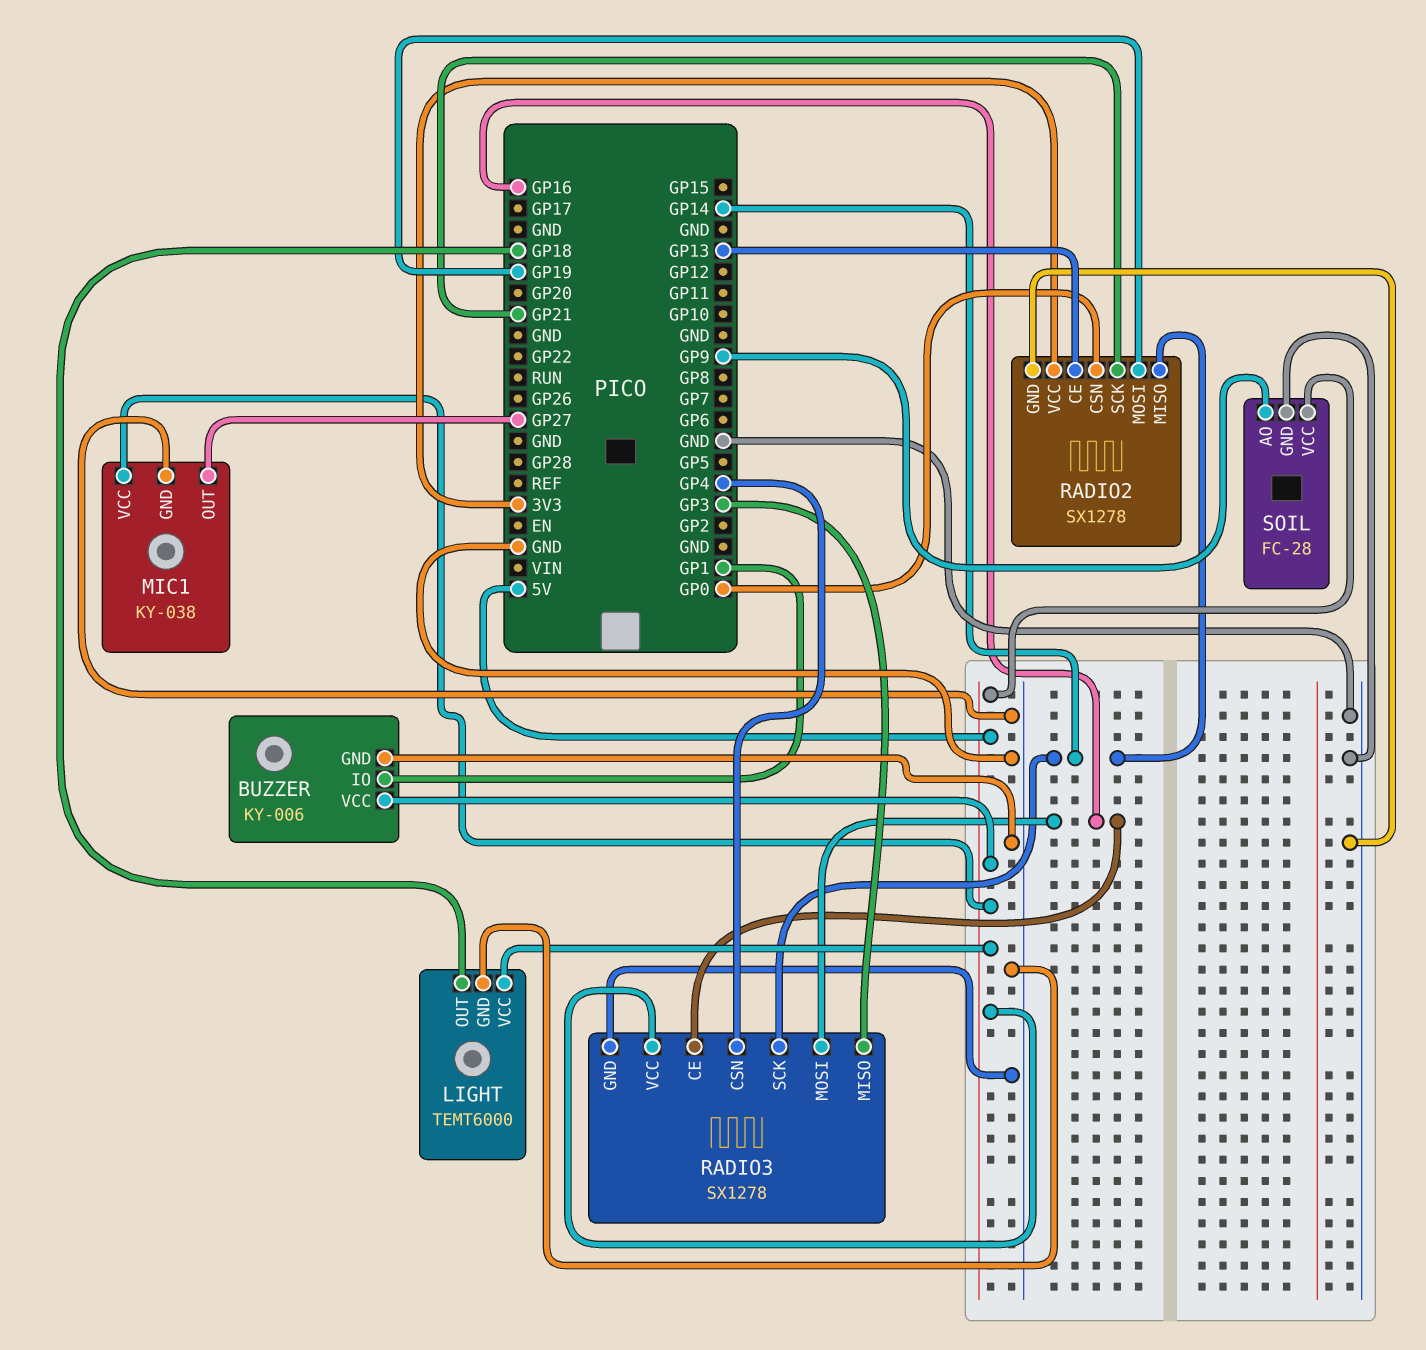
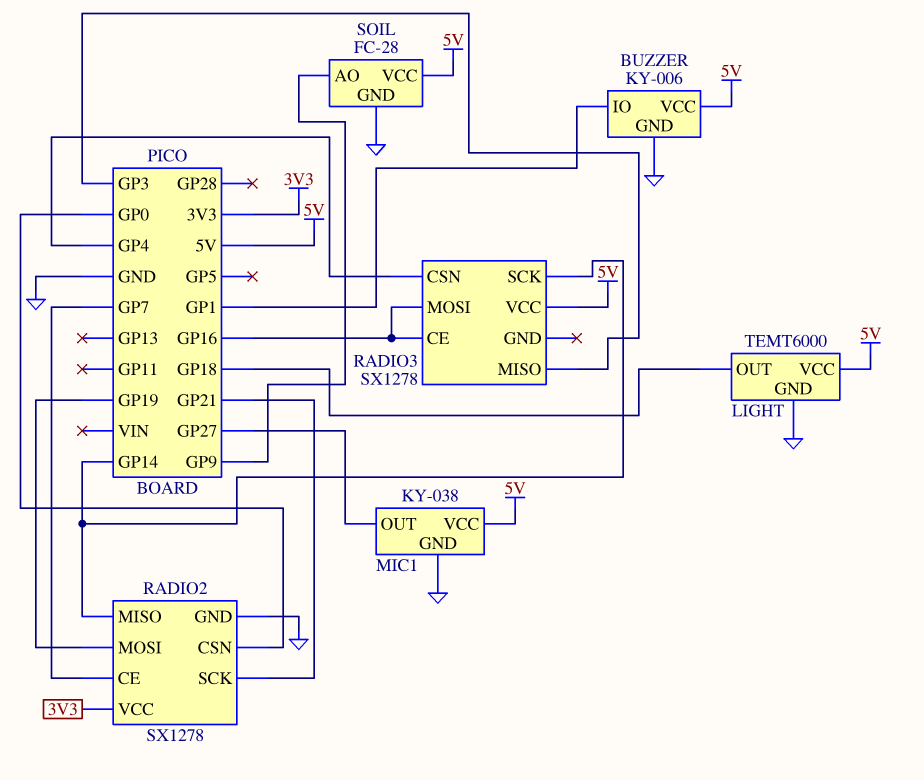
RADIO2 pin CE: GP13 -> GP7
RADIO3 pin GND: GND -> none

